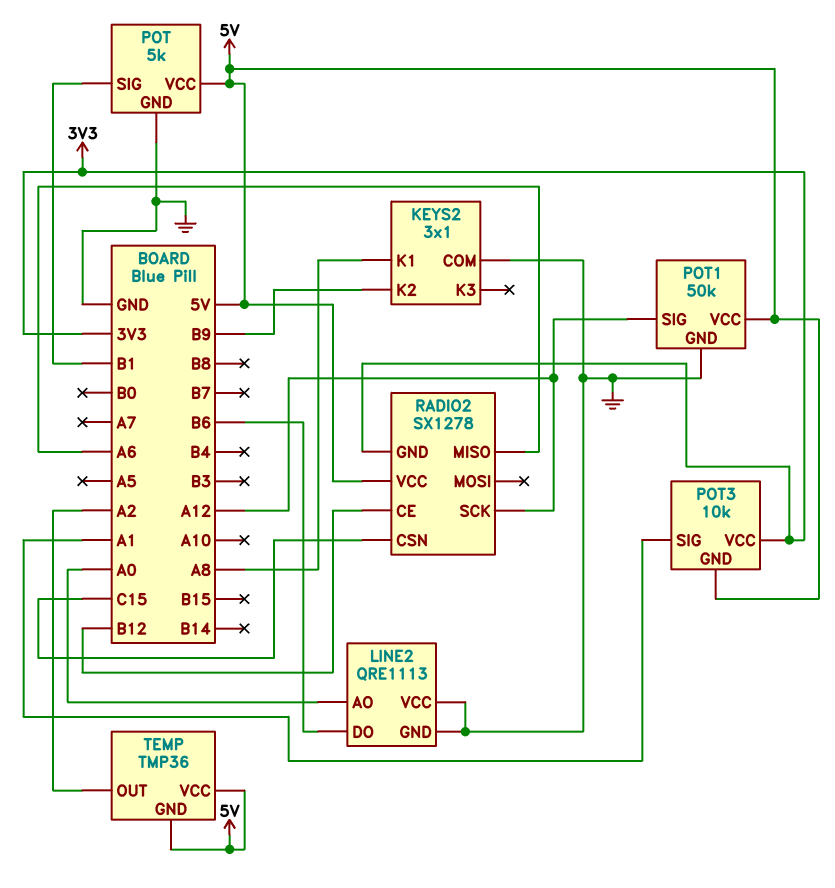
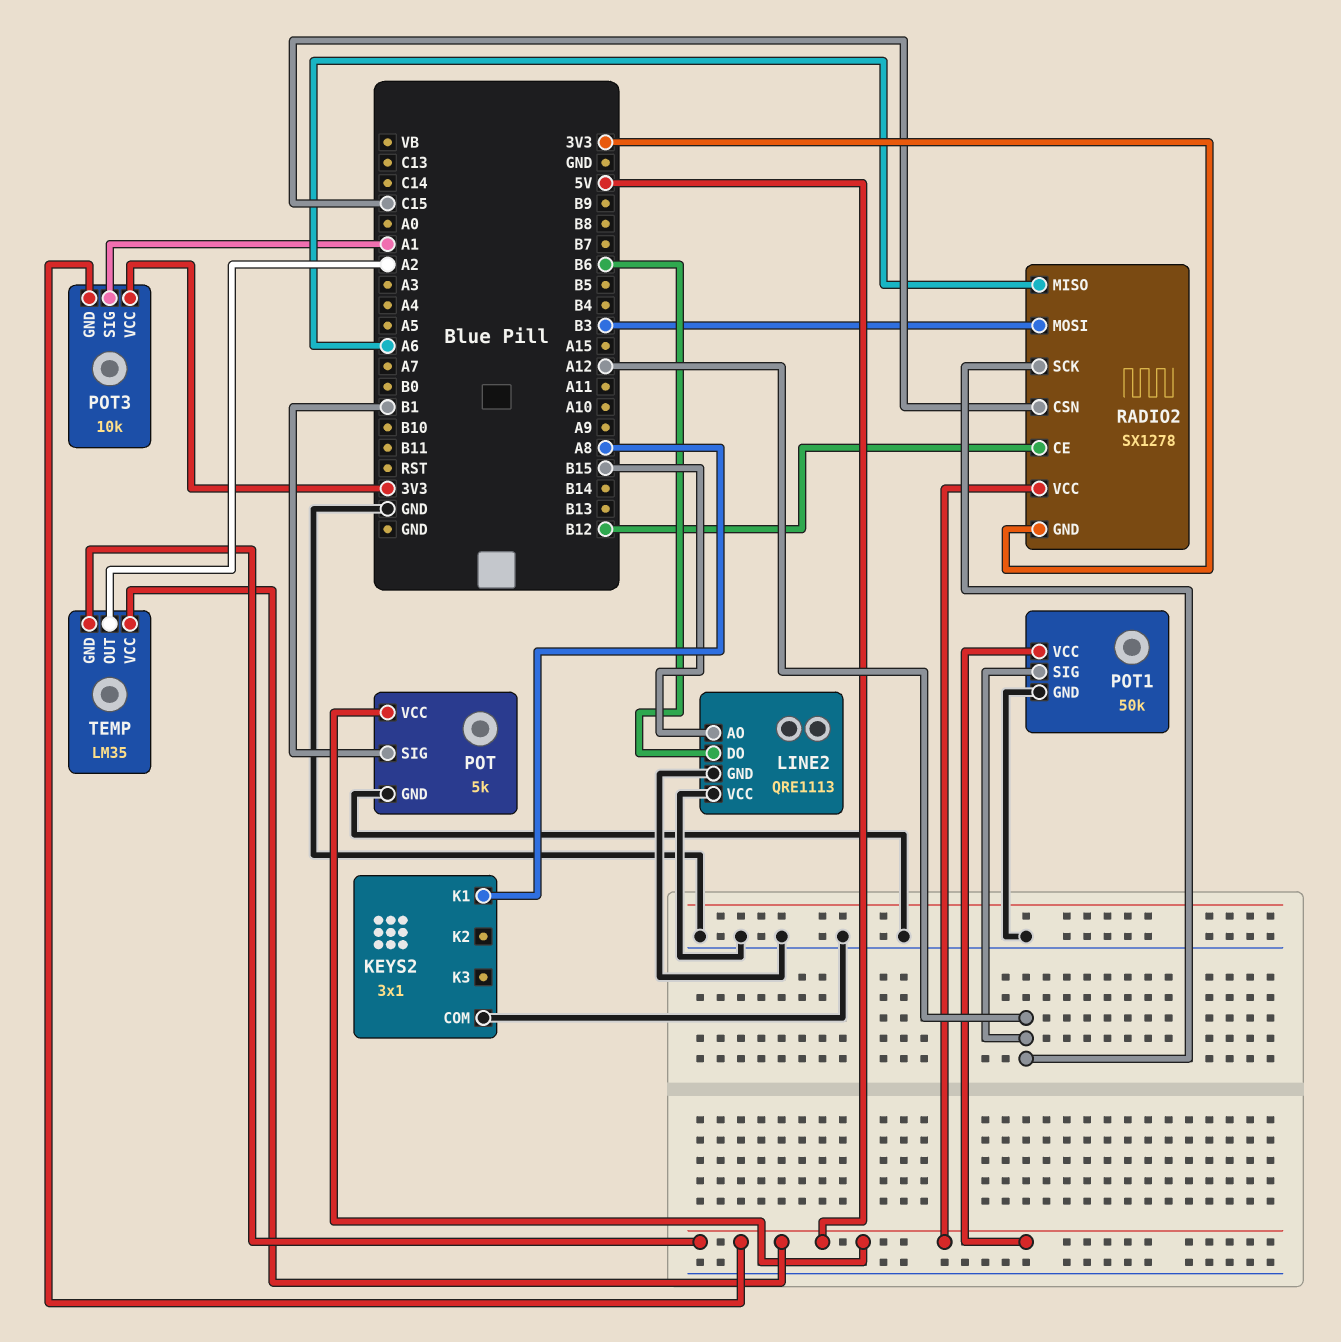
KEYS2 pin K2: B9 -> none
LINE2 pin AO: A0 -> B15
RADIO2 pin MOSI: none -> B3
TEMP: TMP36 -> LM35

